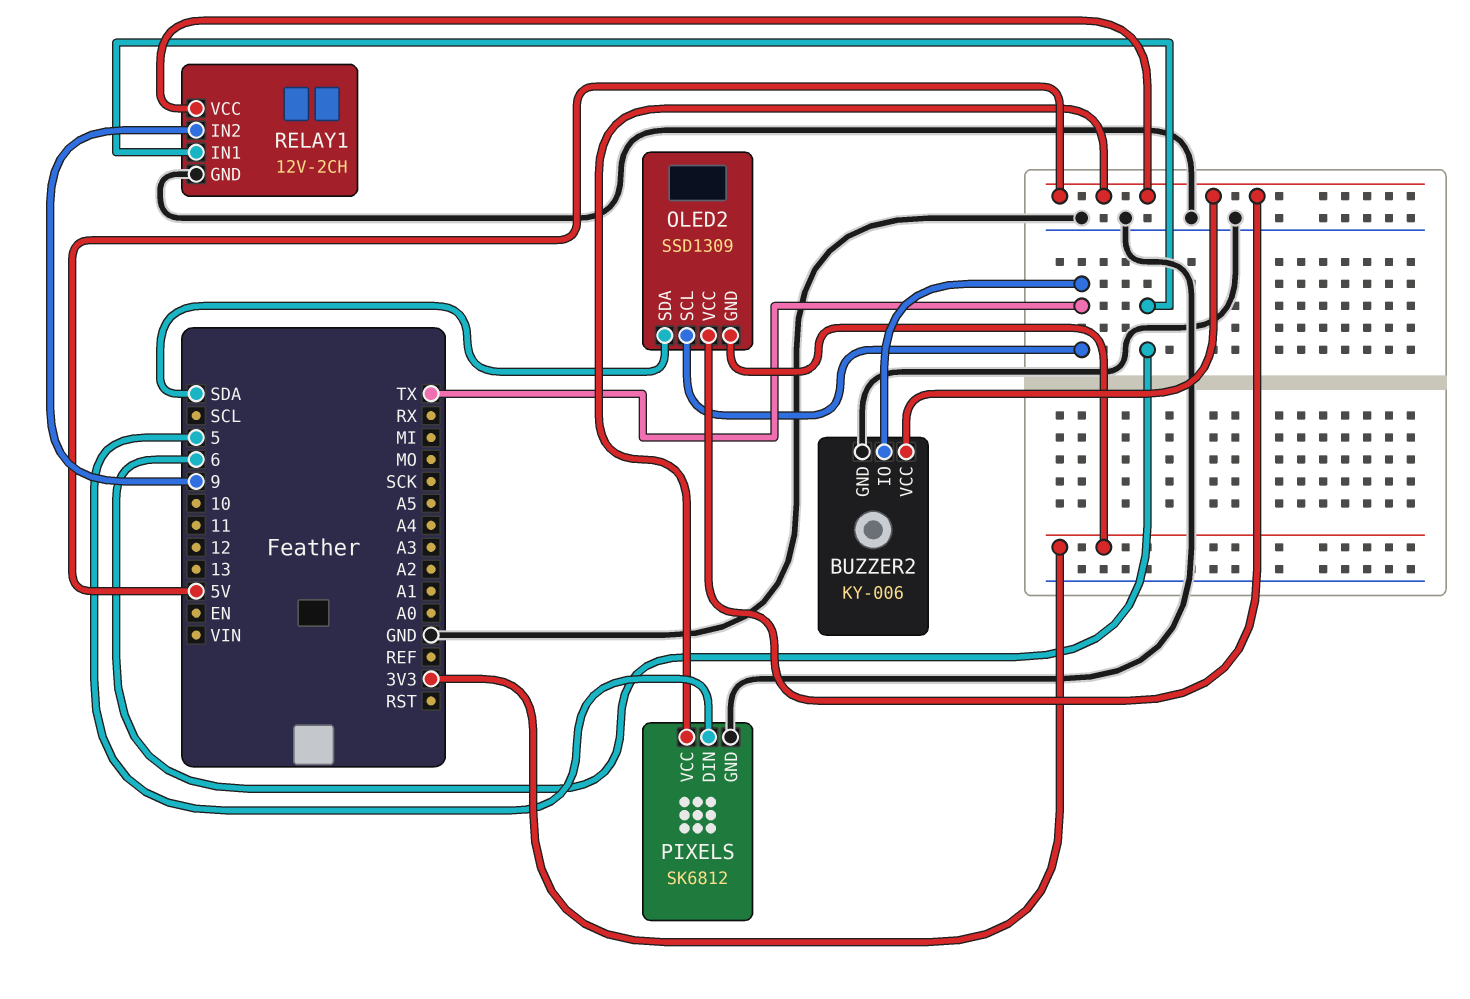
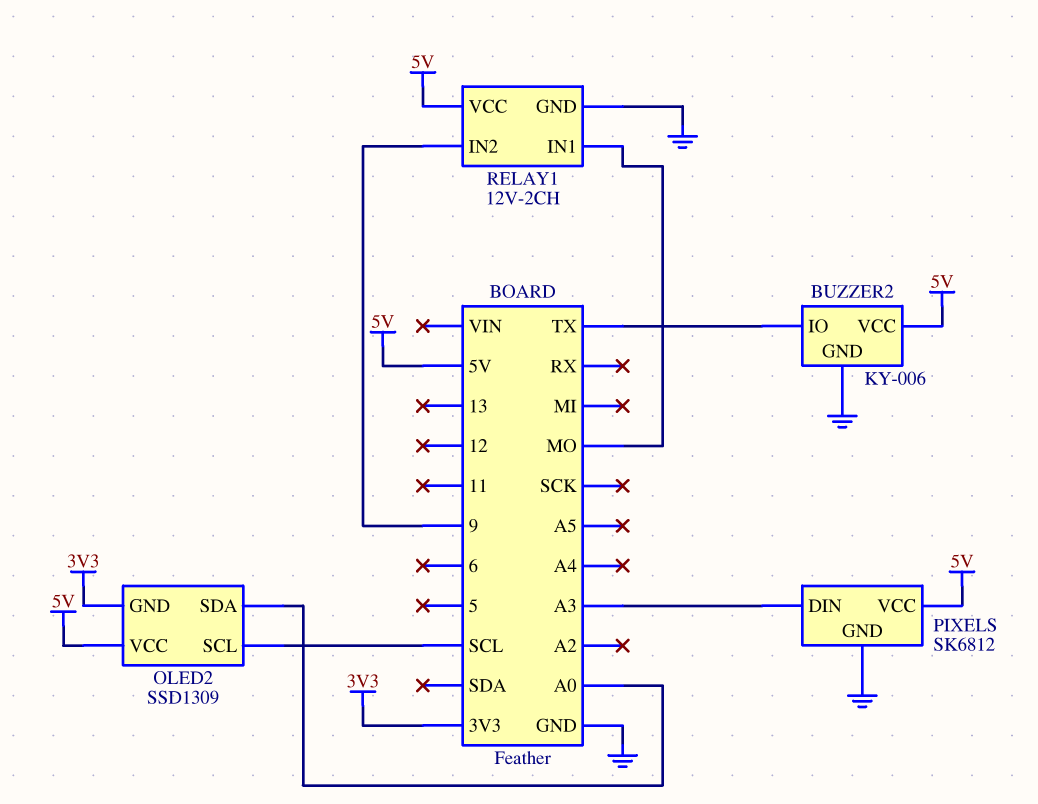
OLED2 pin SCL: TX -> SCL
OLED2 pin SDA: SDA -> A0
PIXELS pin DIN: 5 -> A3
RELAY1 pin IN1: 6 -> MO

